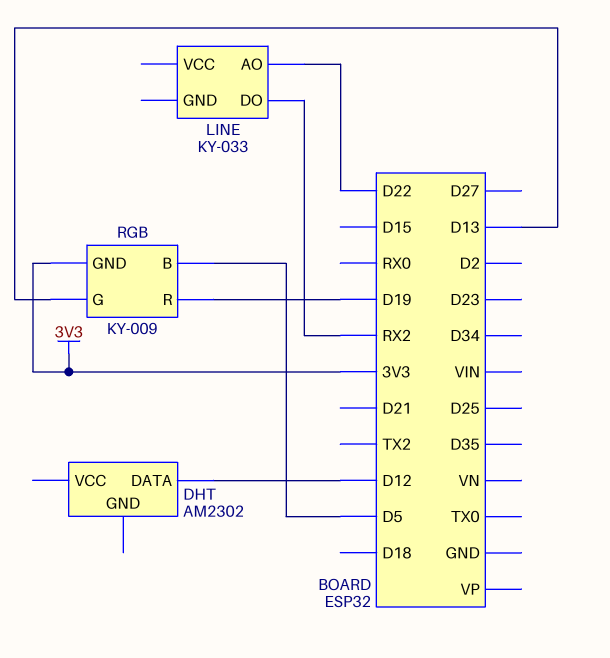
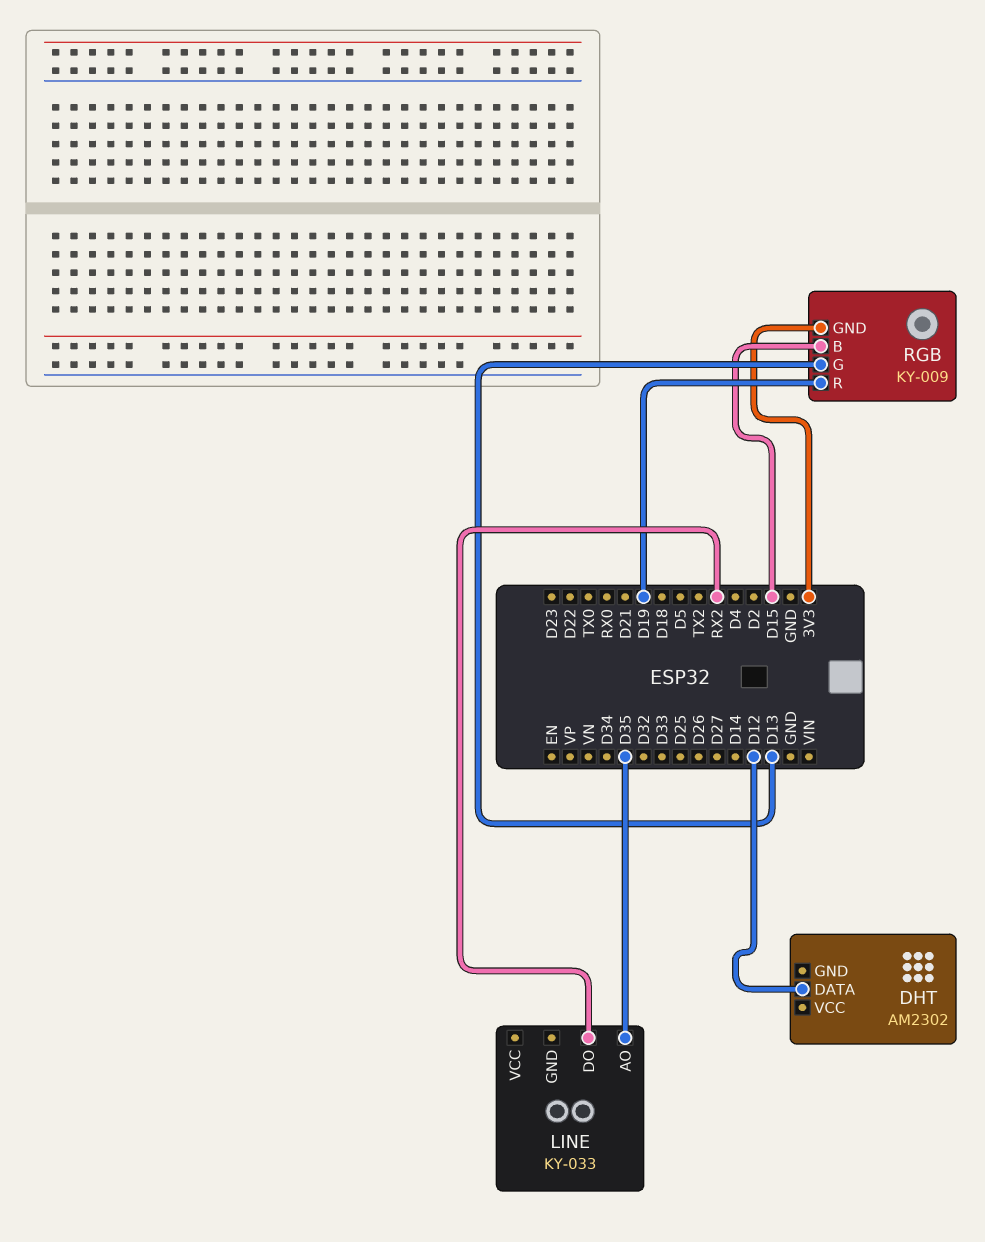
LINE pin AO: D22 -> D35
RGB pin B: D5 -> D15

